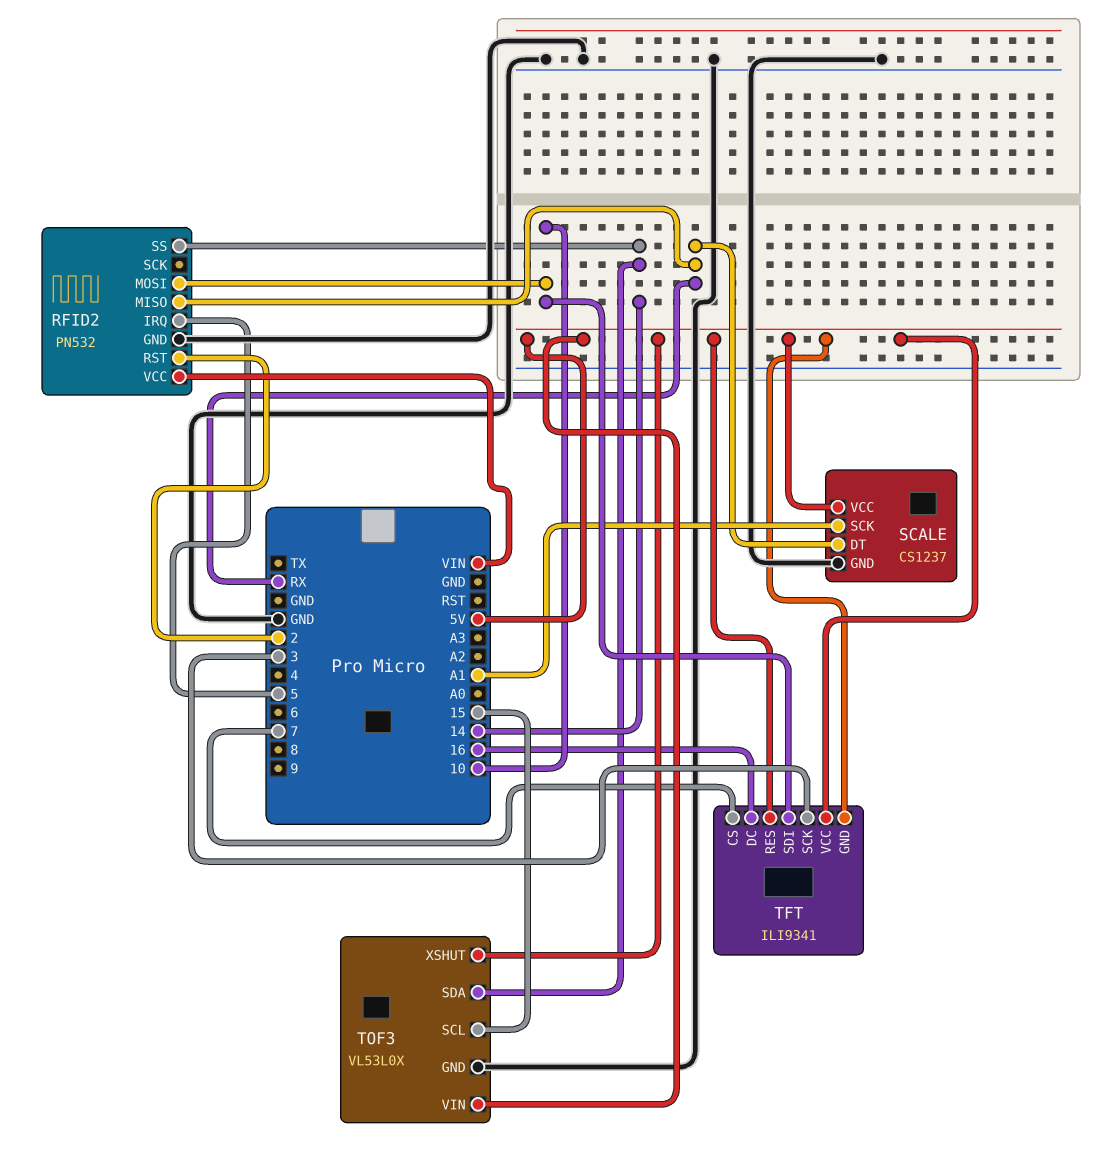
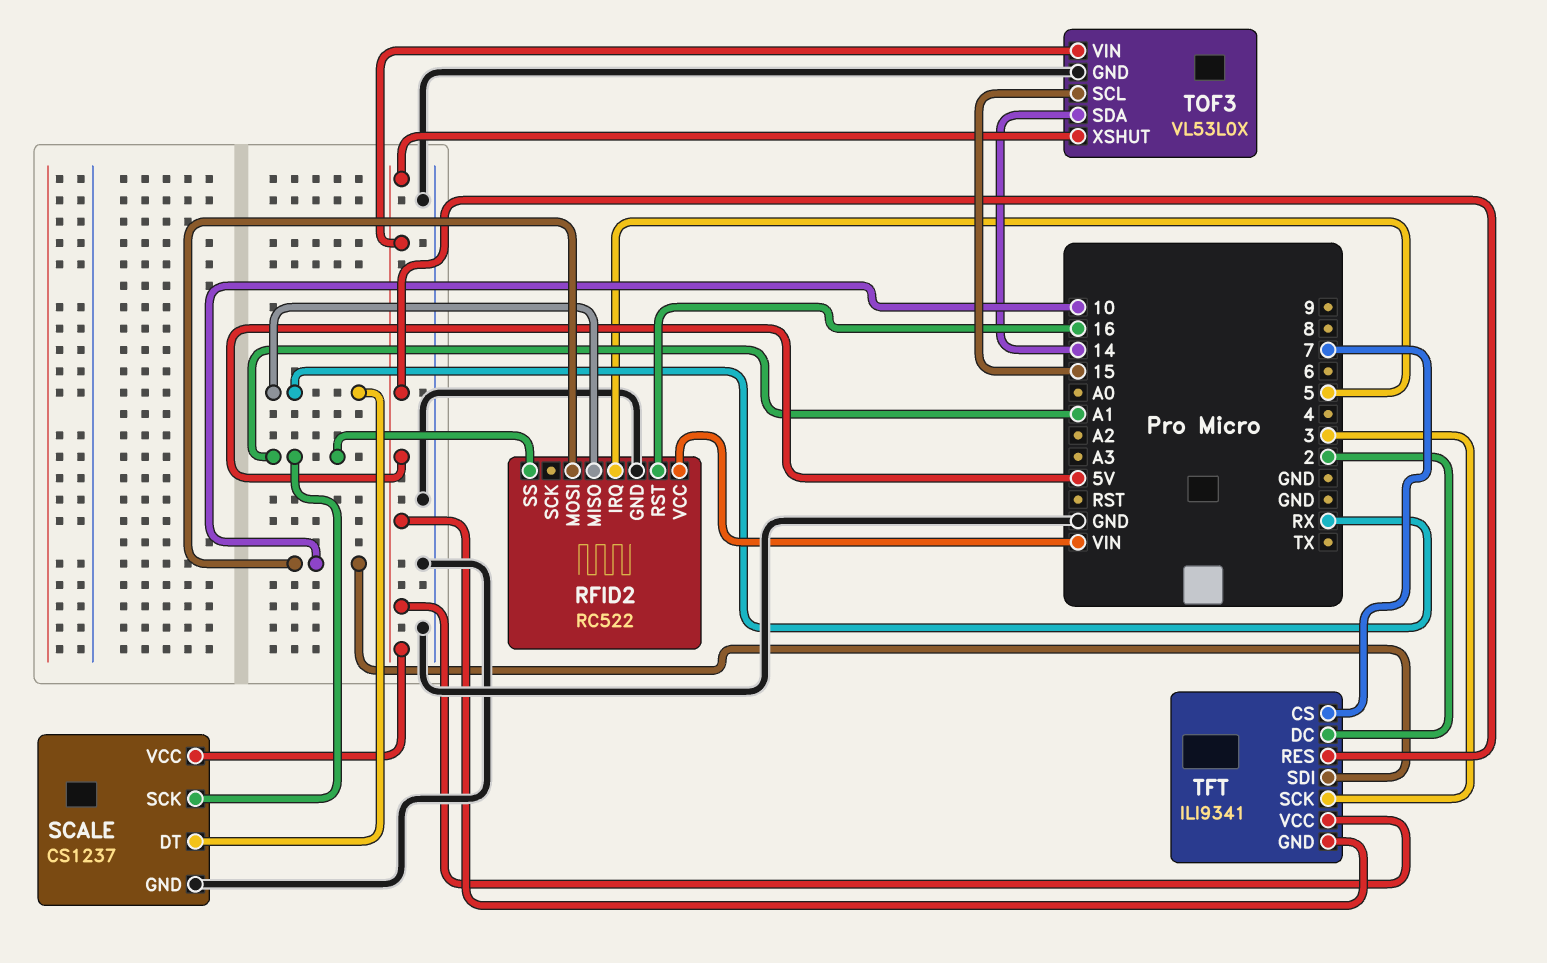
RFID2: PN532 -> RC522
RFID2 pin RST: 2 -> 16
RFID2 pin SS: 14 -> A1
TFT pin DC: 16 -> 2

